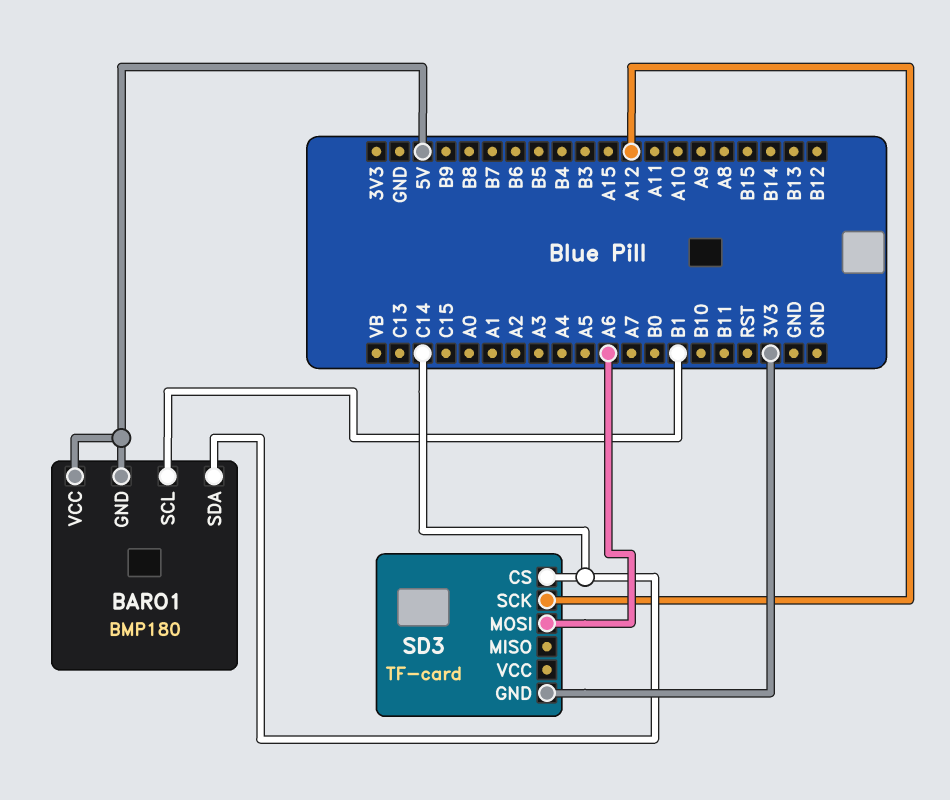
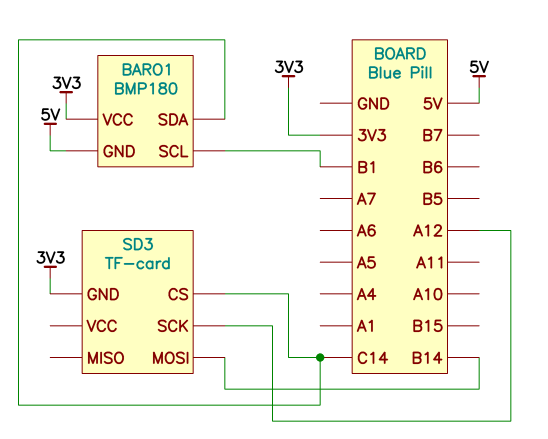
BARO1 pin VCC: 5V -> 3V3
SD3 pin MOSI: A6 -> B14

